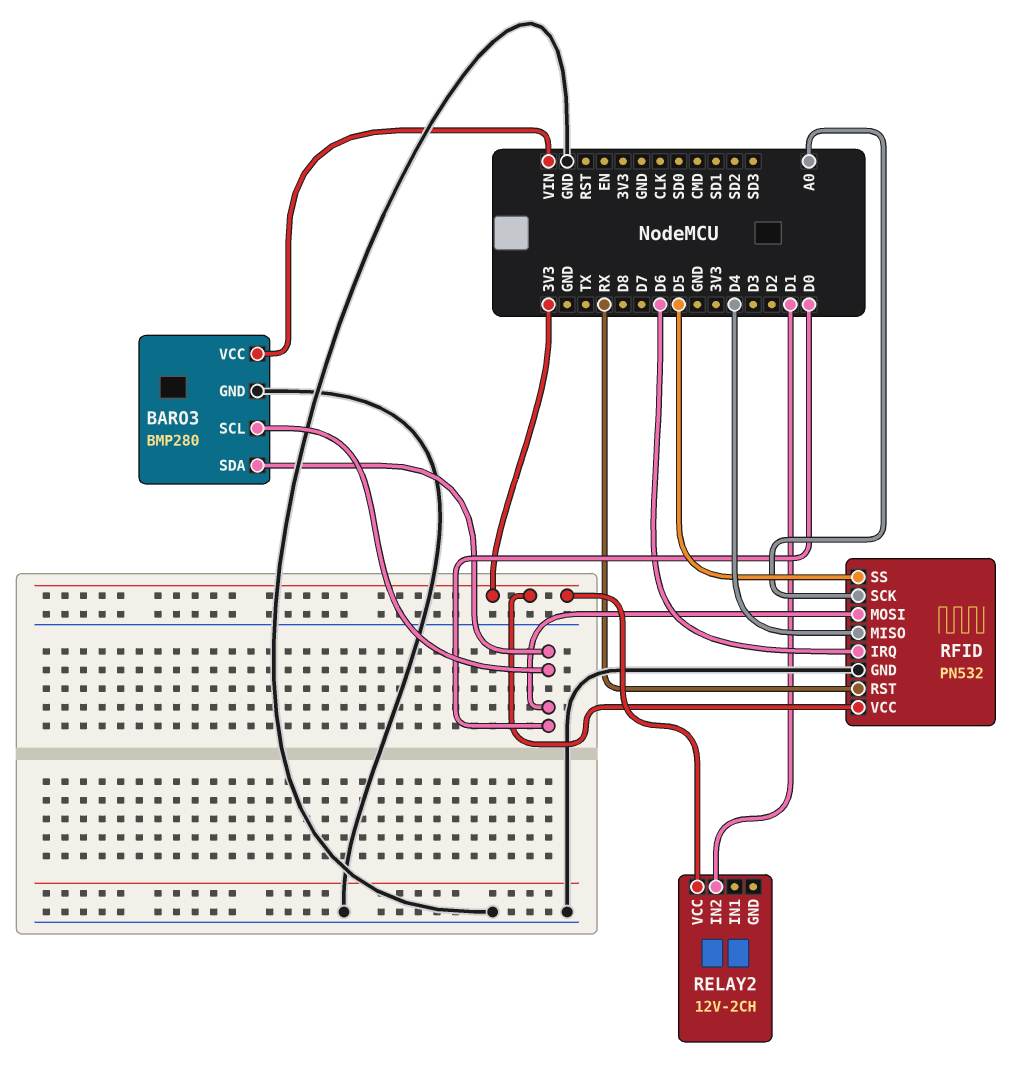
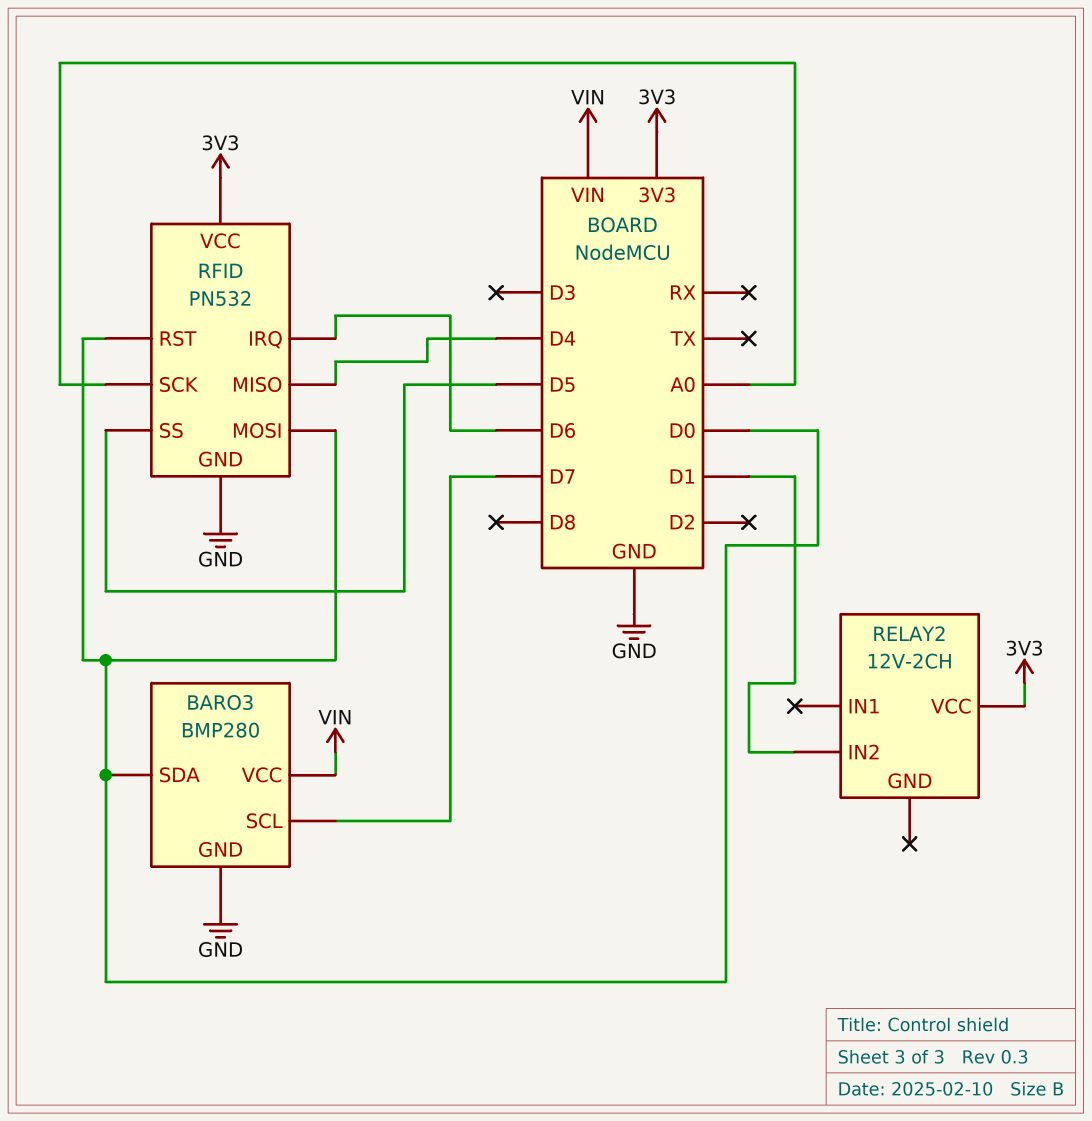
BARO3 pin SCL: D0 -> D7
RFID pin RST: RX -> D0

